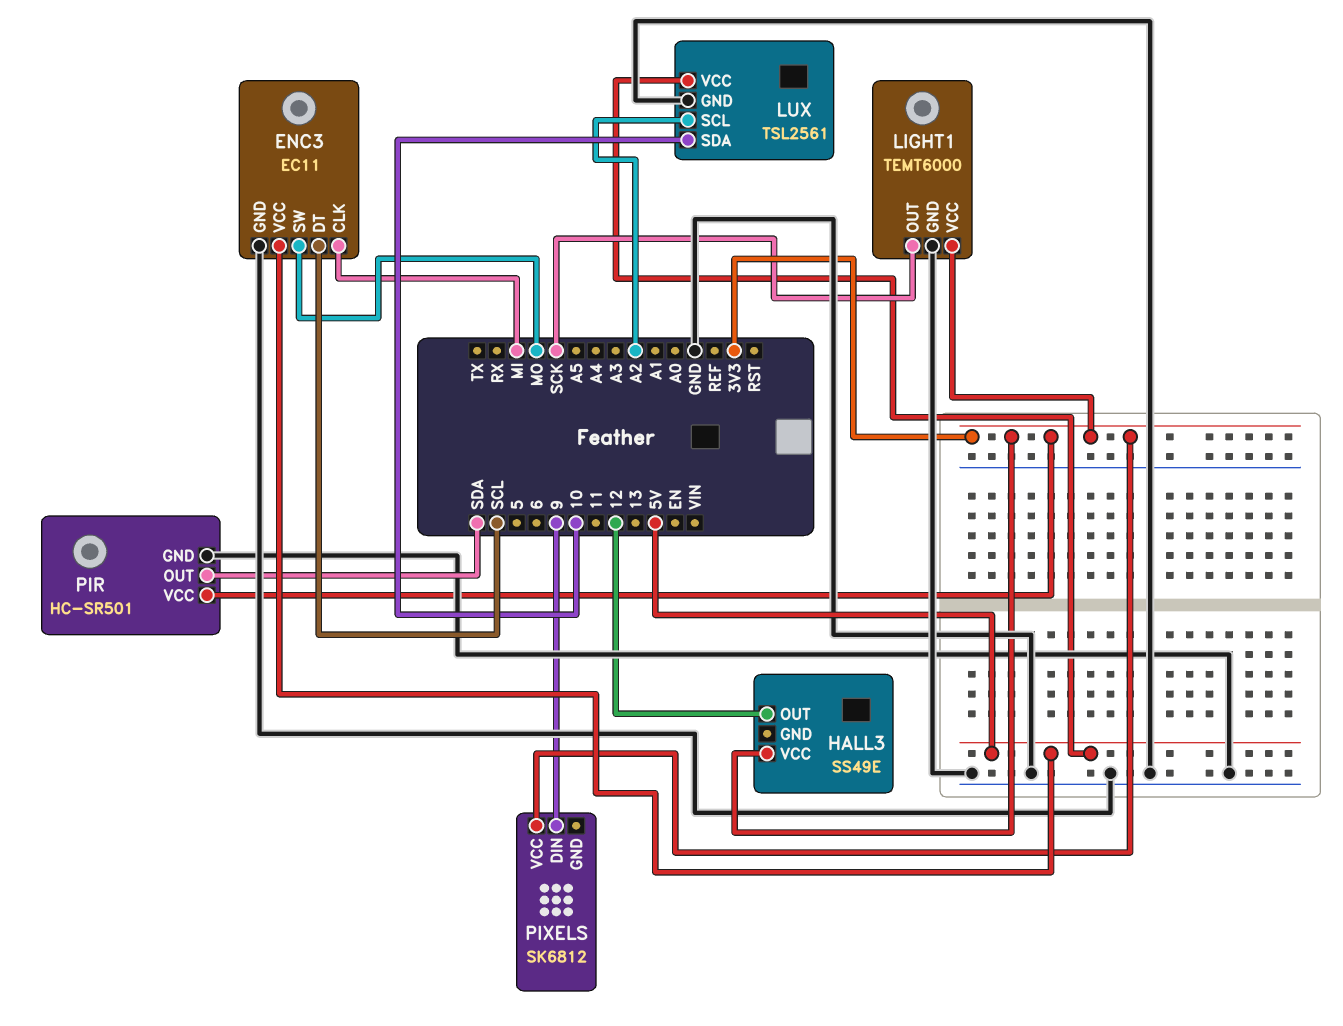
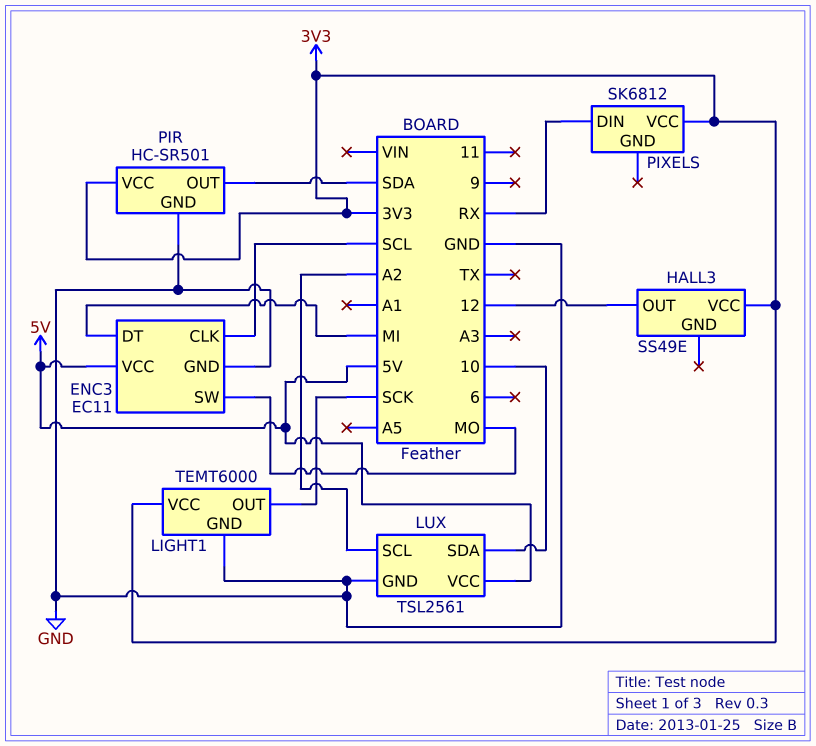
ENC3 pin CLK: MI -> SCL
ENC3 pin DT: SCL -> MI
PIXELS pin DIN: 9 -> RX

